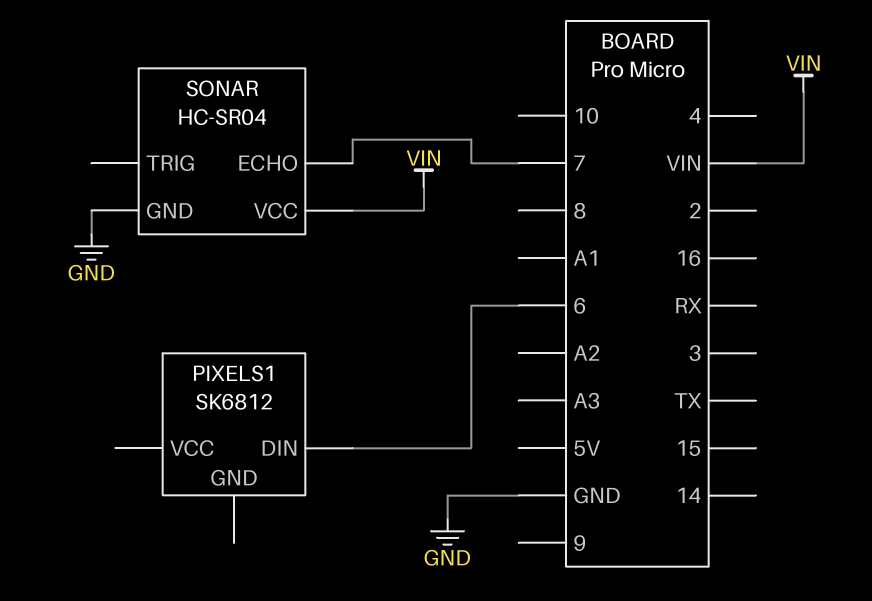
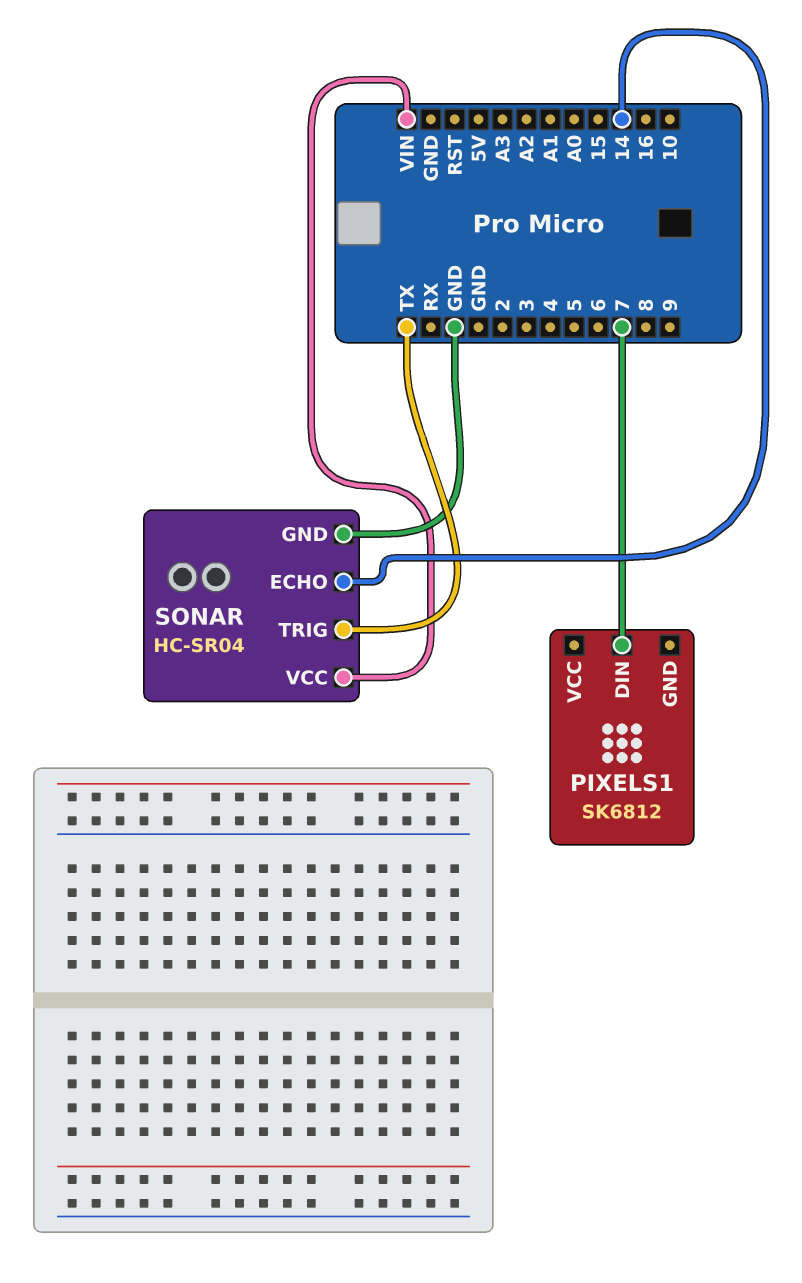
PIXELS1 pin DIN: 6 -> 7
SONAR pin ECHO: 7 -> 14
SONAR pin TRIG: none -> TX

